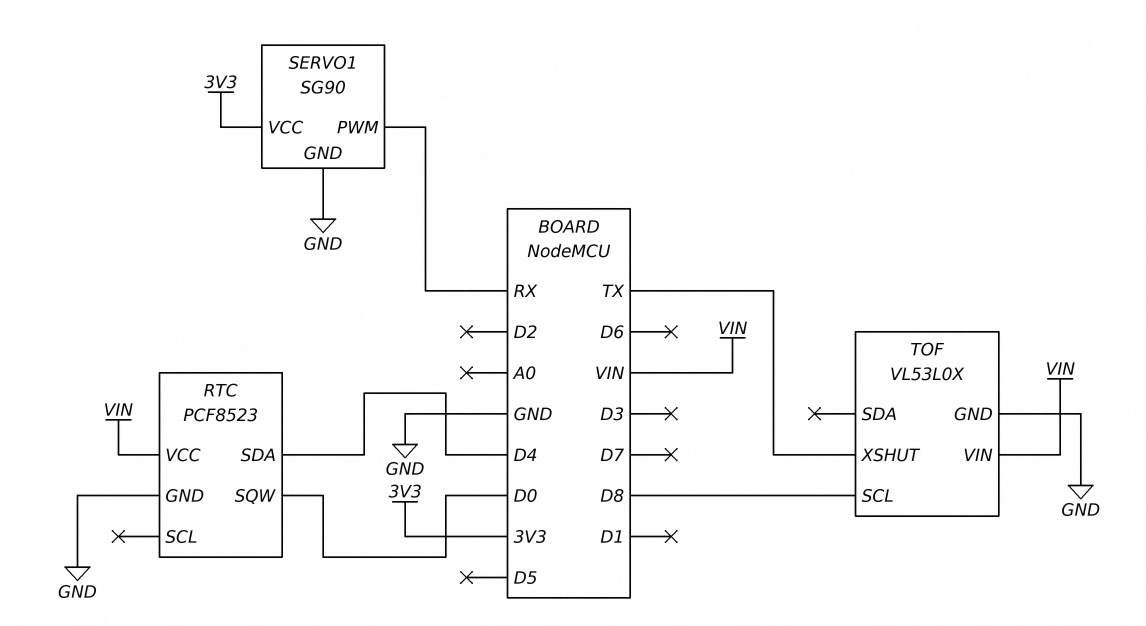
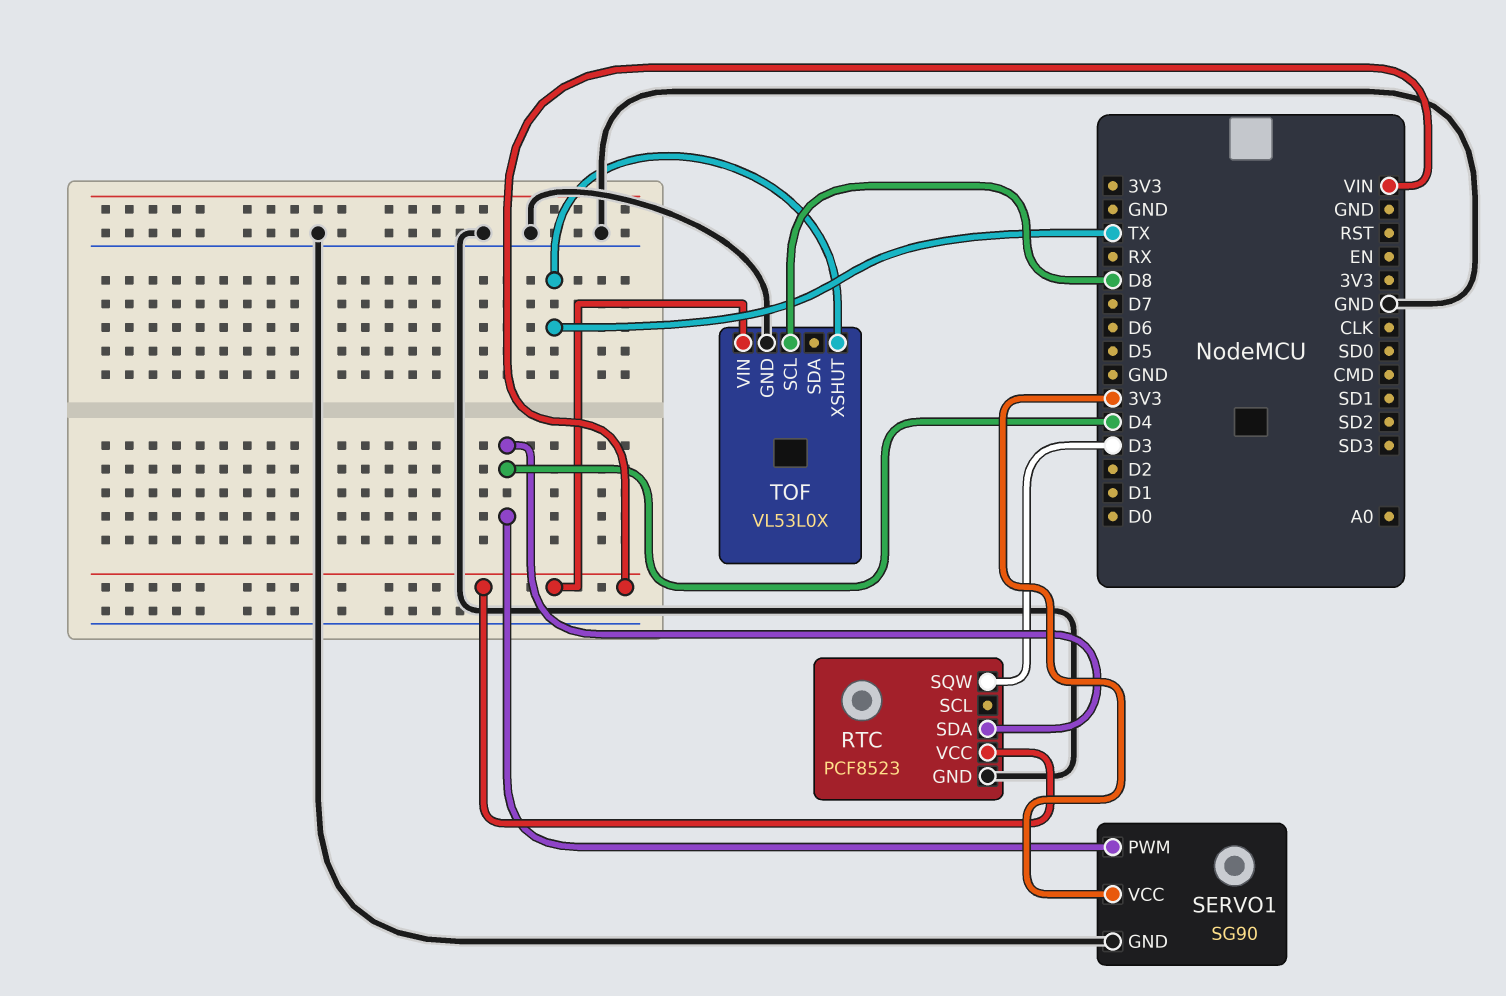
RTC pin SQW: D0 -> D3
SERVO1 pin PWM: RX -> D4

